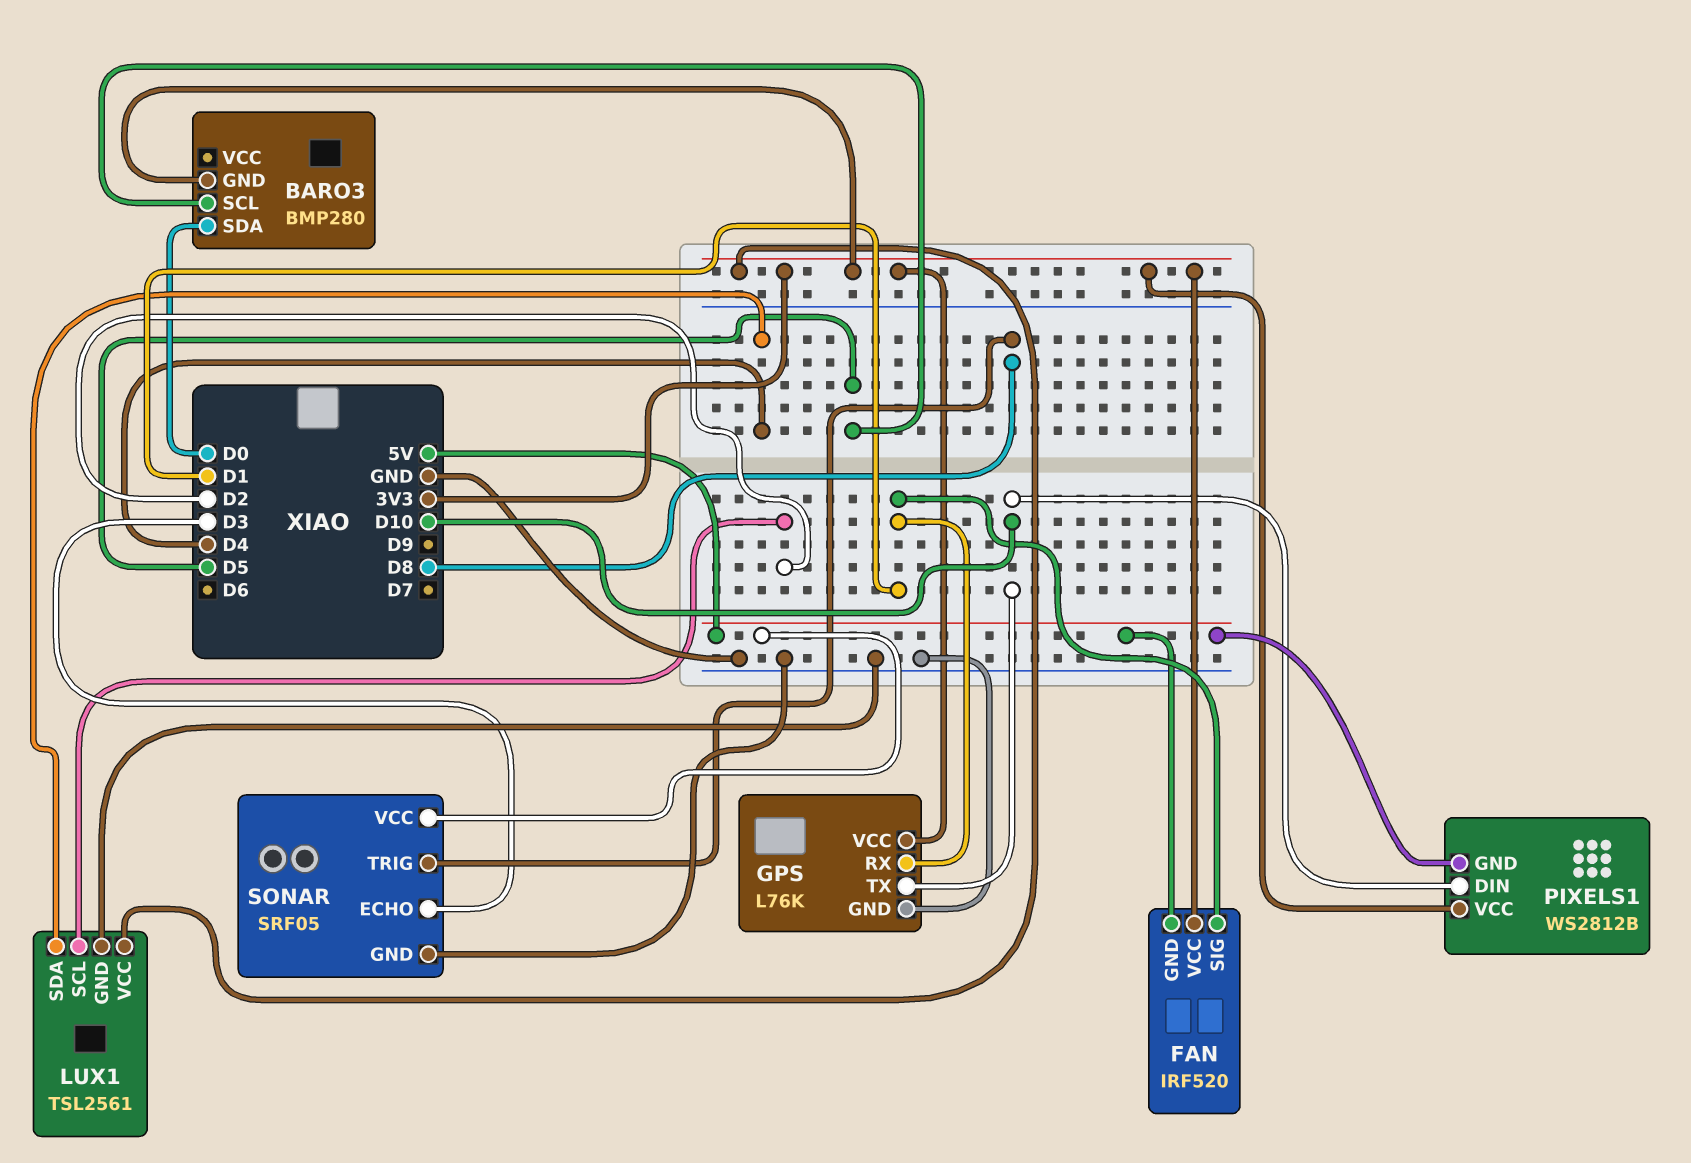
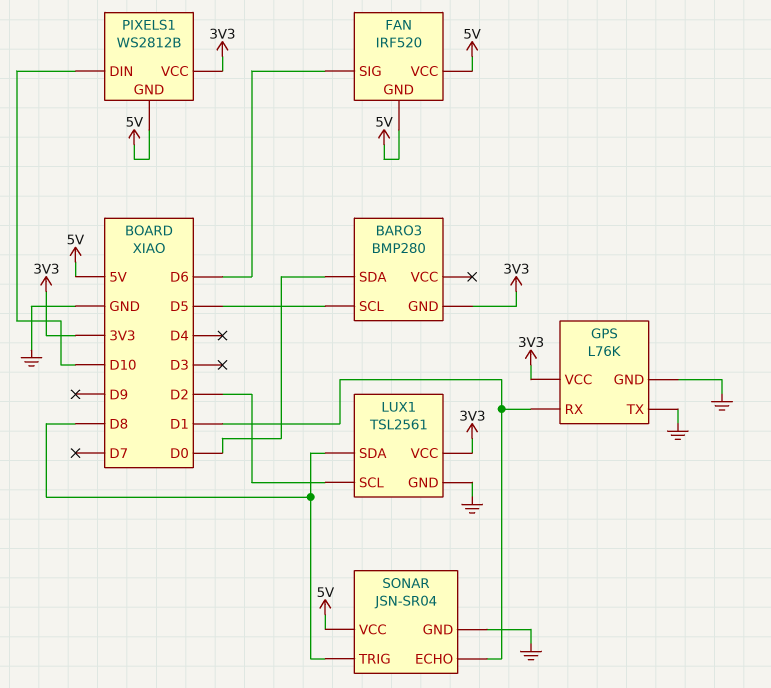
FAN pin SIG: D1 -> D6
FAN pin VCC: 3V3 -> 5V
GPS pin TX: D10 -> GND
LUX1 pin SDA: D4 -> D8
SONAR: SRF05 -> JSN-SR04
SONAR pin ECHO: D3 -> D1

